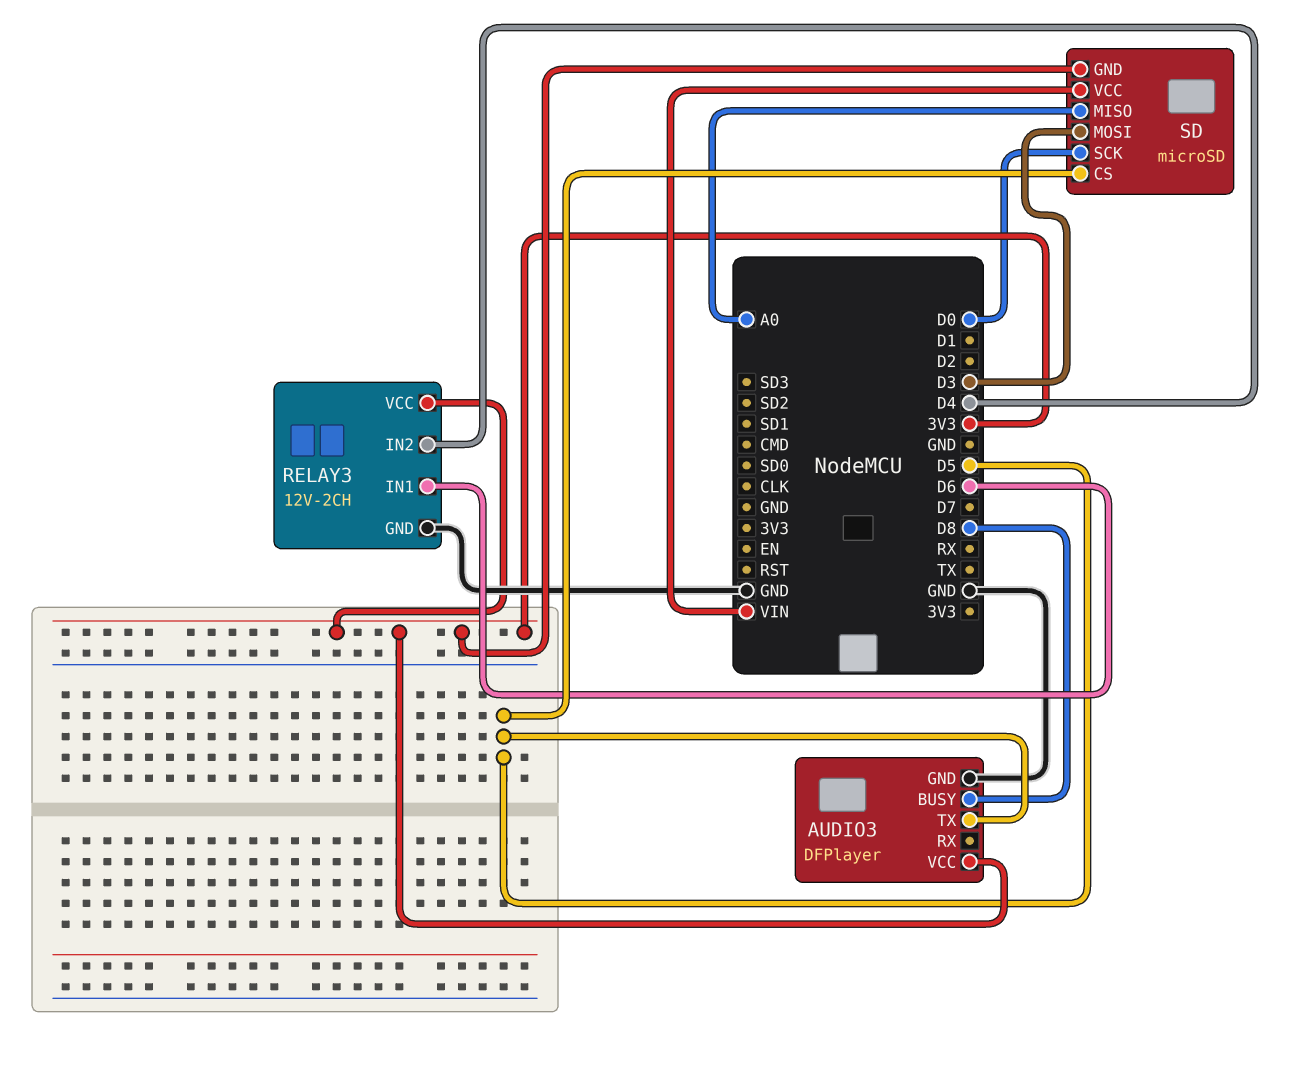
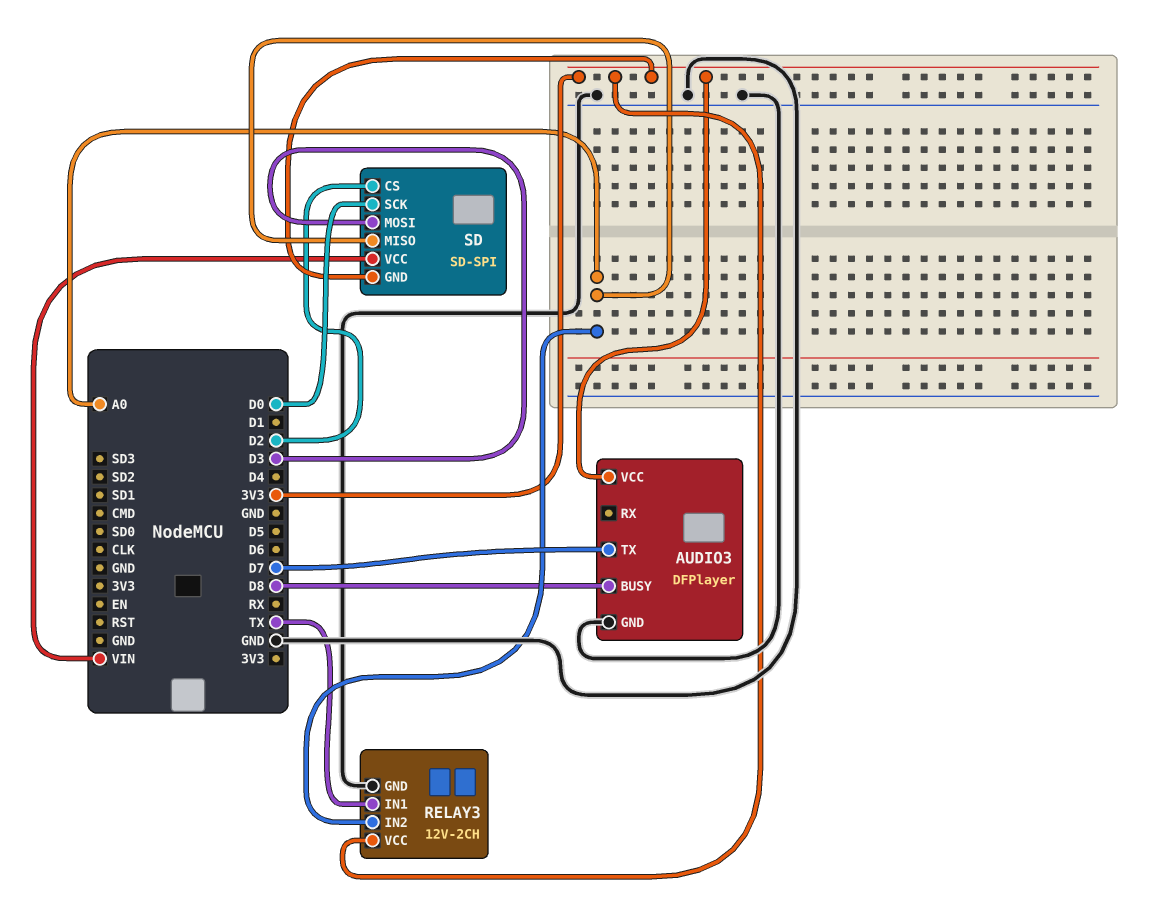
AUDIO3 pin TX: D5 -> D7
RELAY3 pin IN1: D6 -> TX
RELAY3 pin IN2: D4 -> A0
SD: microSD -> SD-SPI
SD pin CS: D5 -> D2

